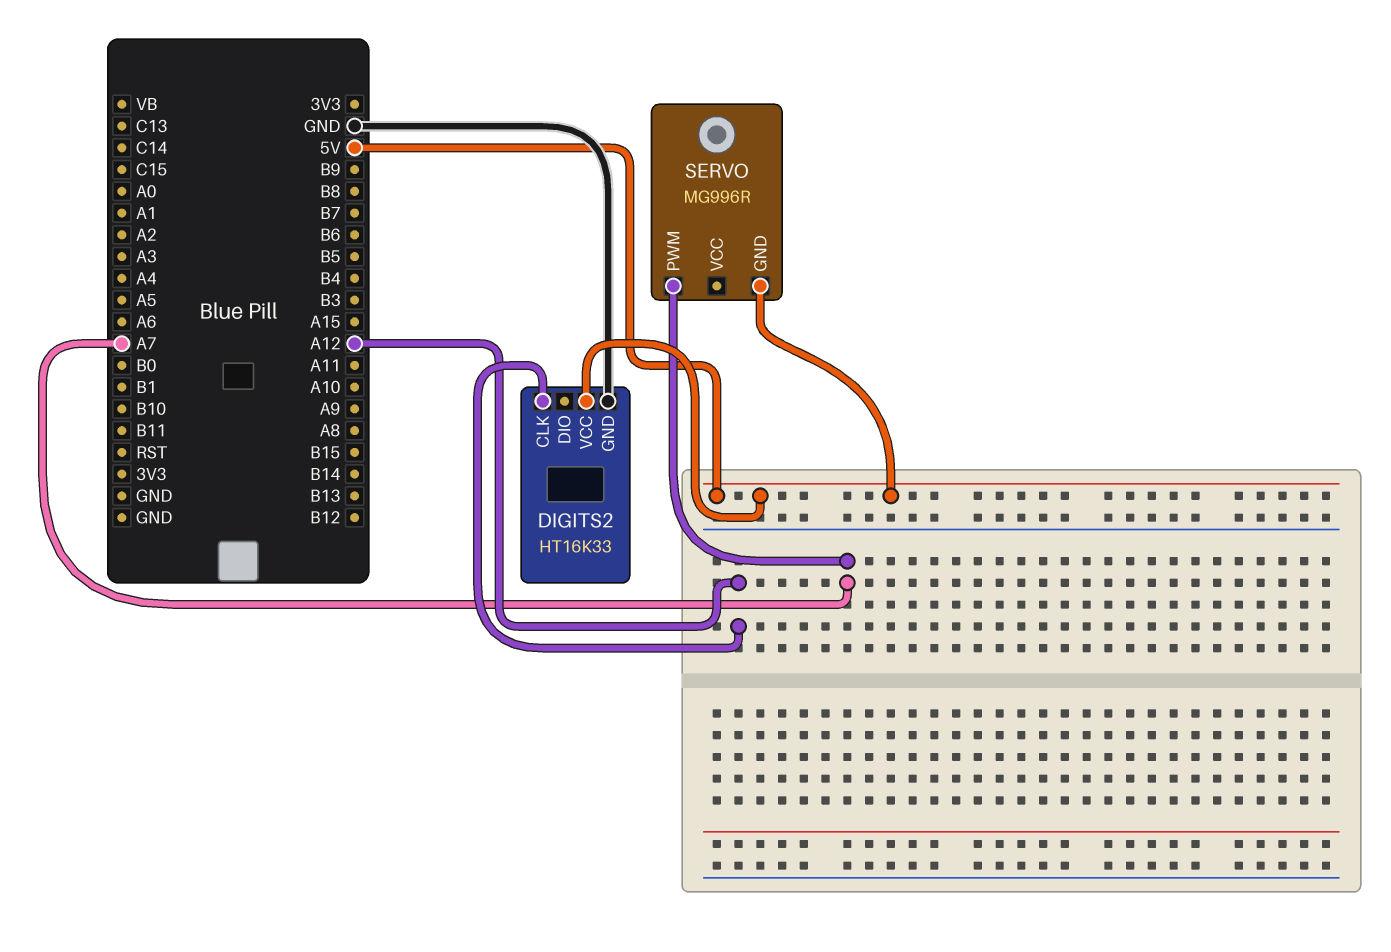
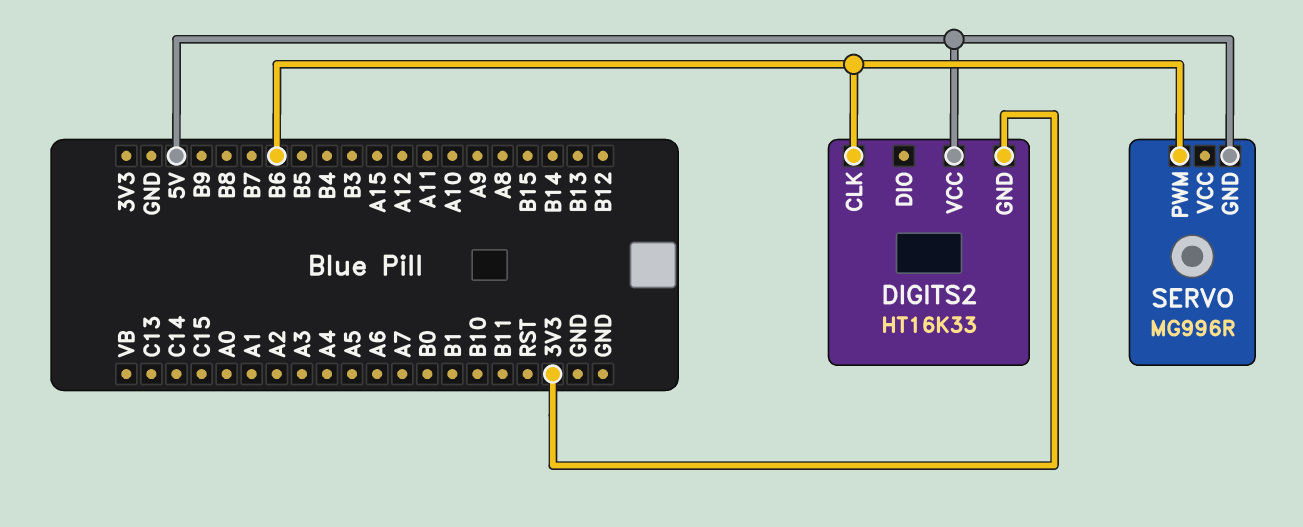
DIGITS2 pin CLK: A12 -> B6
DIGITS2 pin GND: GND -> 3V3
SERVO pin PWM: A7 -> B6

